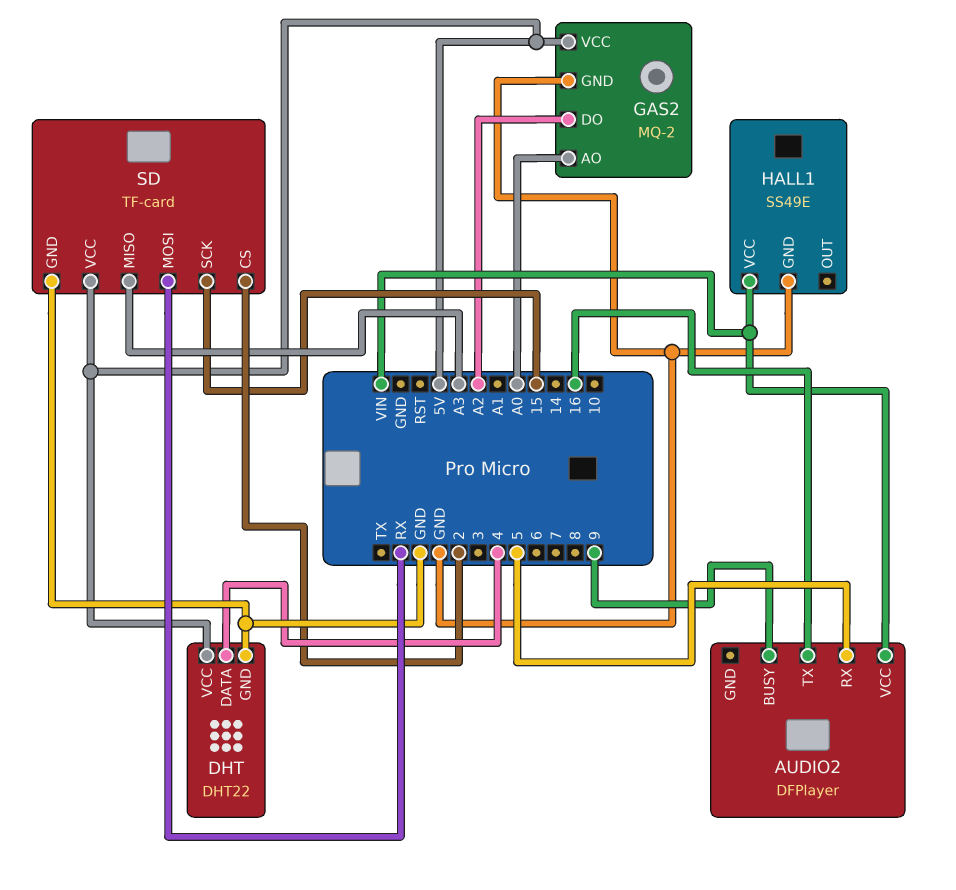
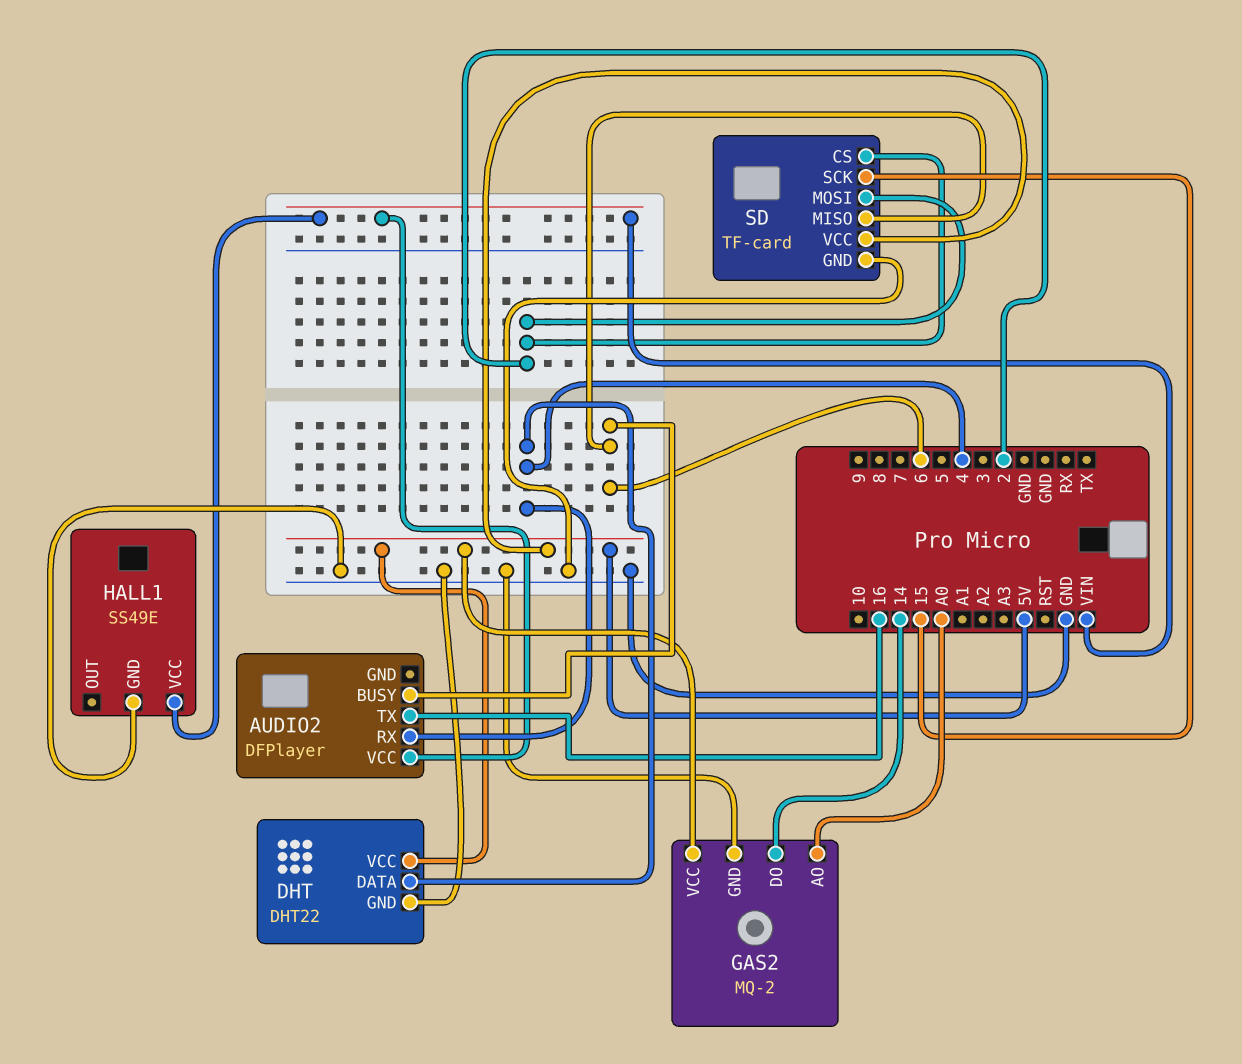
AUDIO2 pin BUSY: 9 -> 6
AUDIO2 pin RX: 5 -> 4
GAS2 pin DO: A2 -> 14
SD pin MISO: A3 -> 6
SD pin MOSI: RX -> 2

